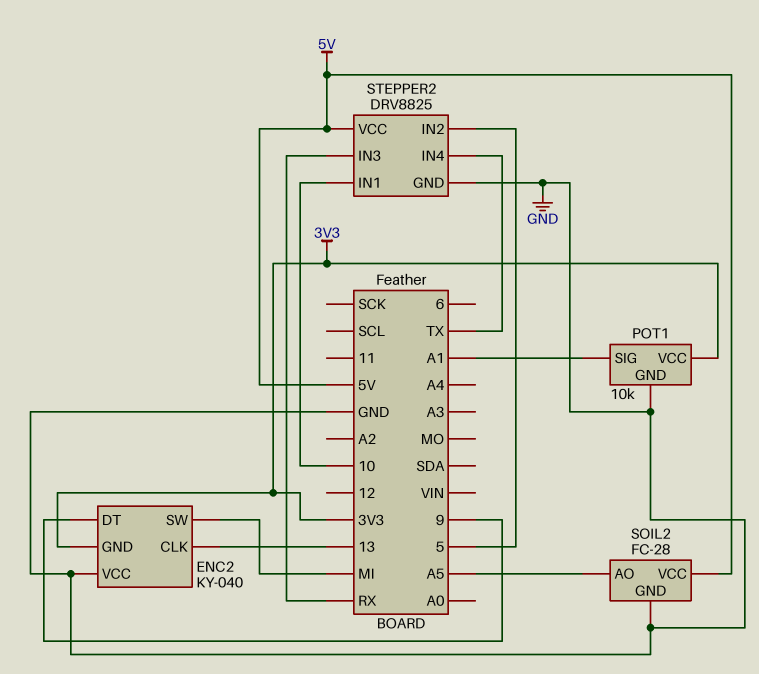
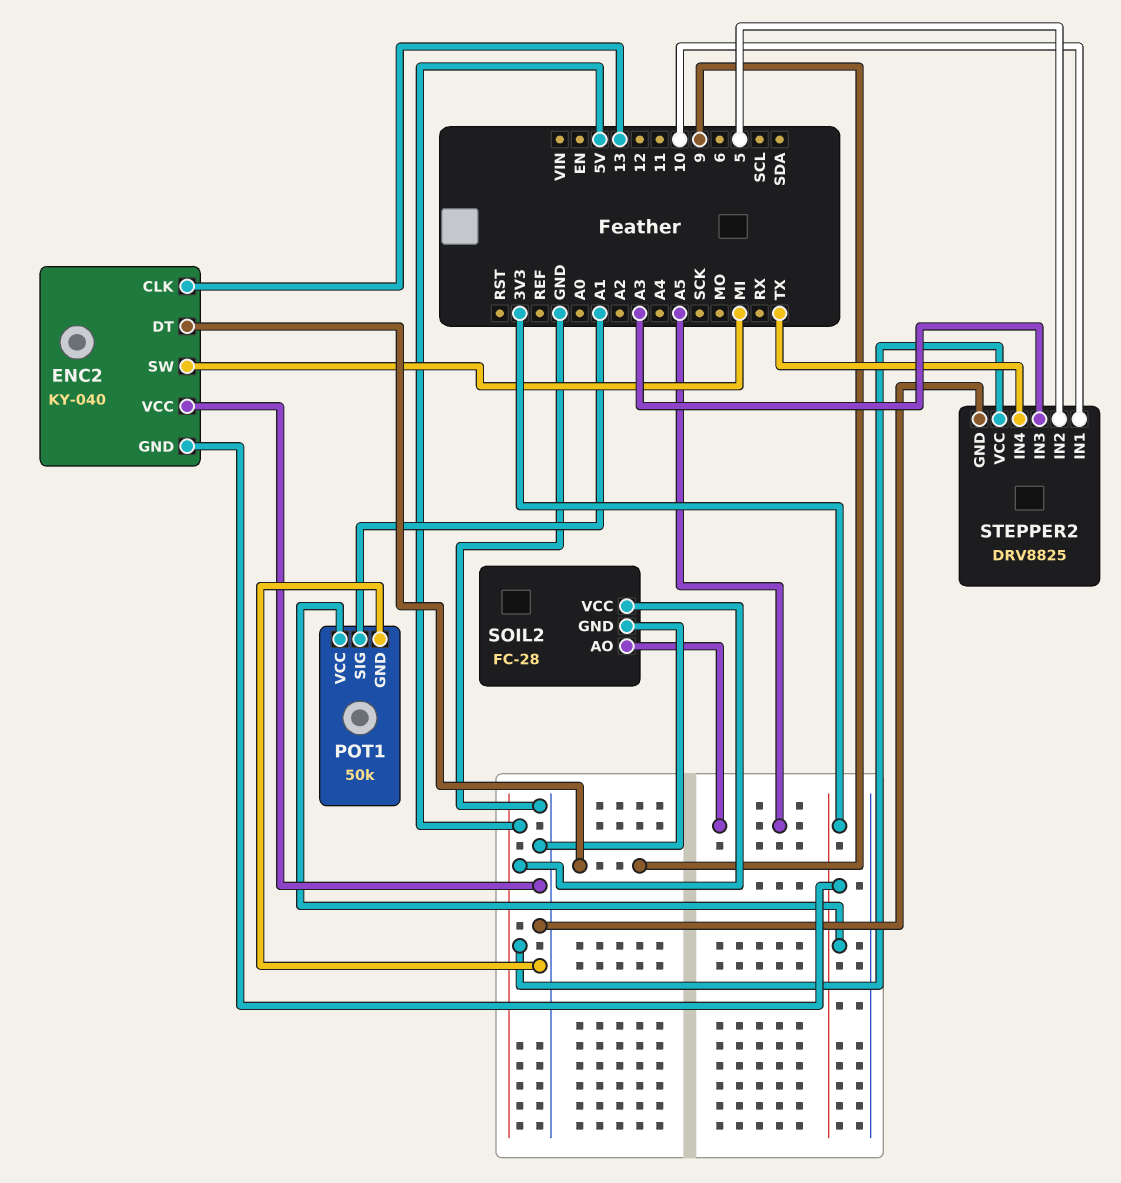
POT1: 10k -> 50k
STEPPER2 pin IN3: RX -> A3

